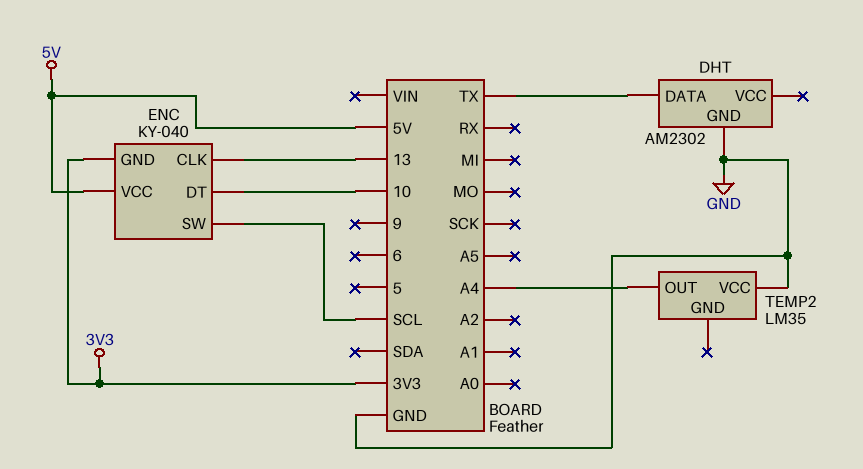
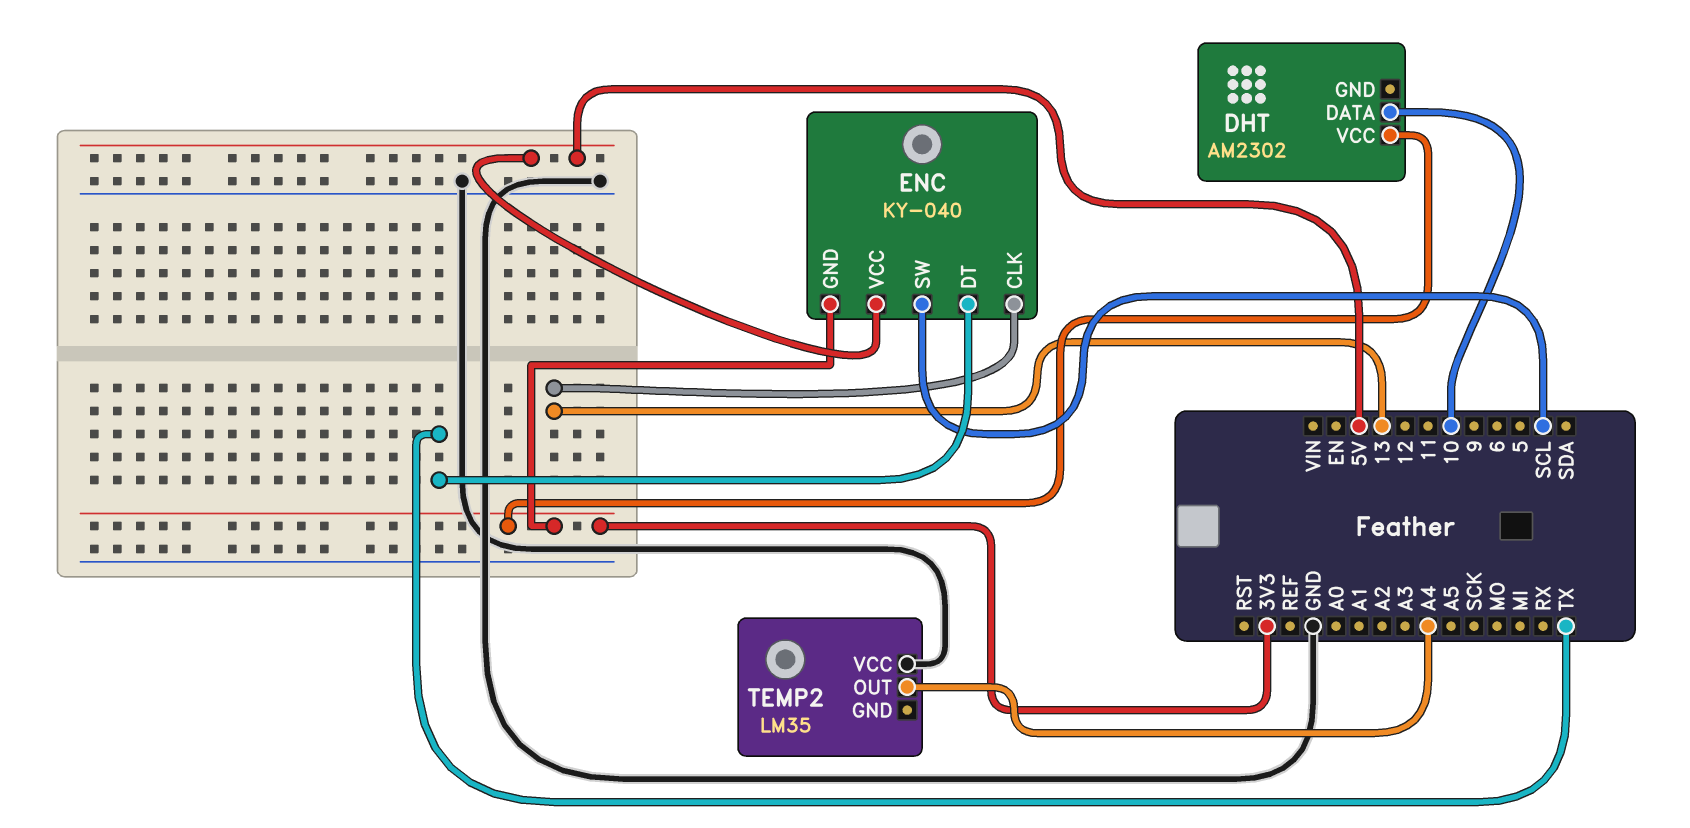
DHT pin DATA: TX -> 10
DHT pin GND: GND -> none
DHT pin VCC: none -> 3V3
ENC pin DT: 10 -> TX

